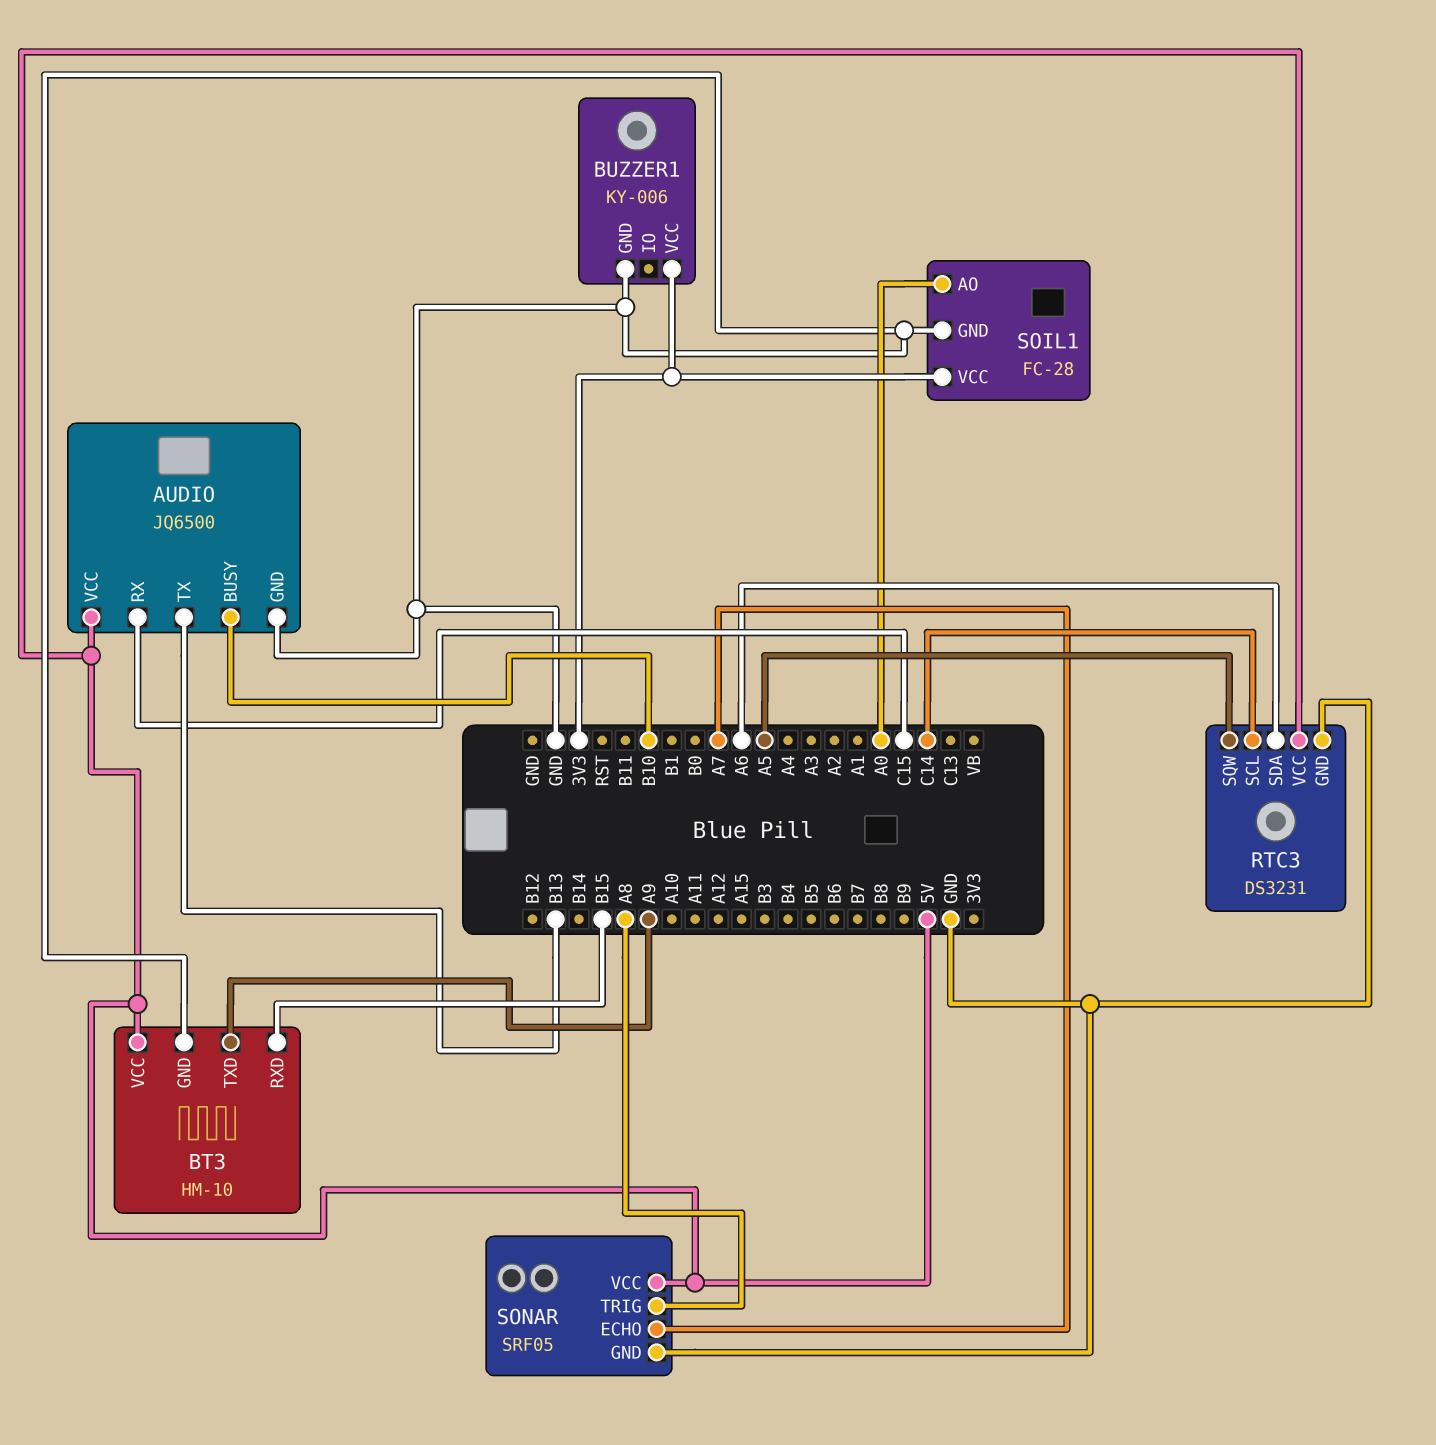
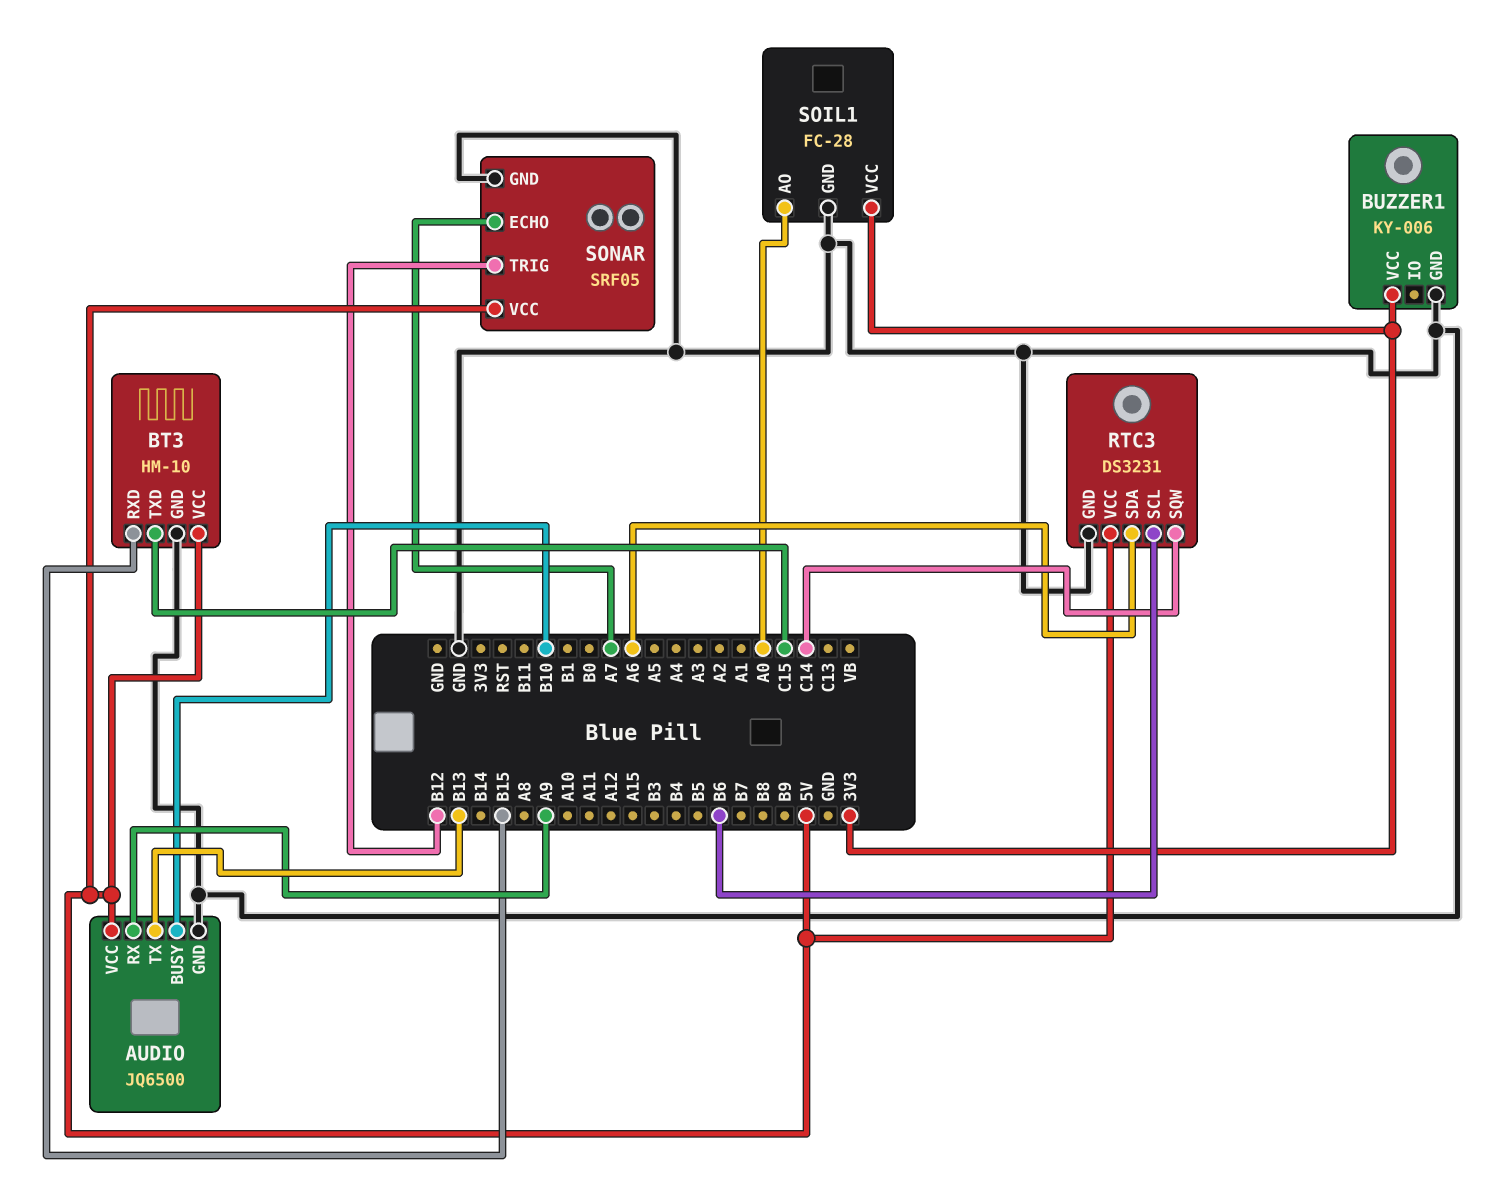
AUDIO pin RX: C15 -> A9
BT3 pin TXD: A9 -> C15
RTC3 pin SCL: C14 -> B6
RTC3 pin SQW: A5 -> C14
SONAR pin TRIG: A8 -> B12

